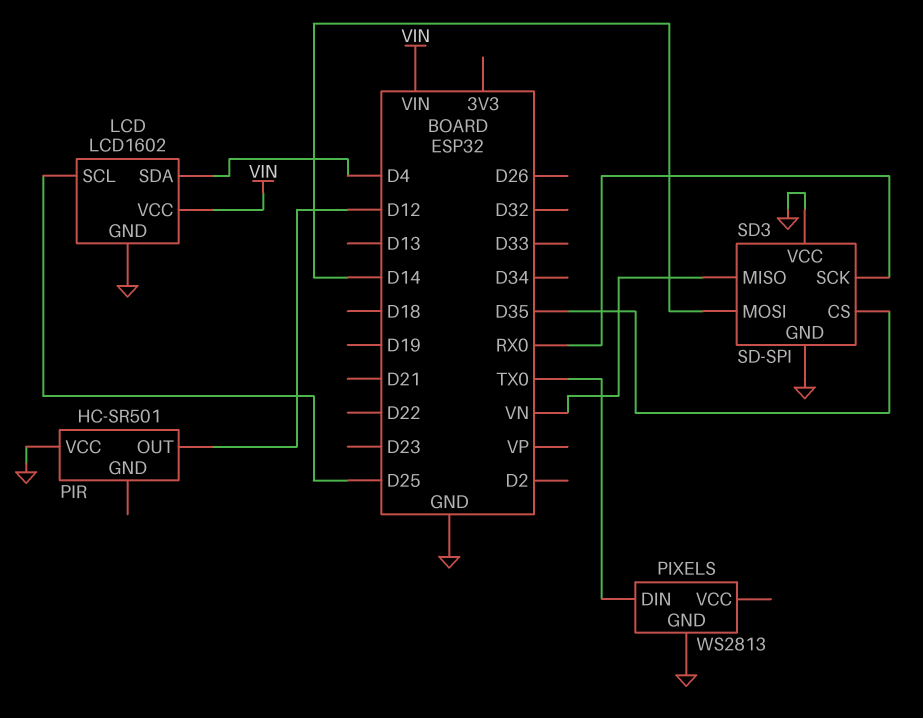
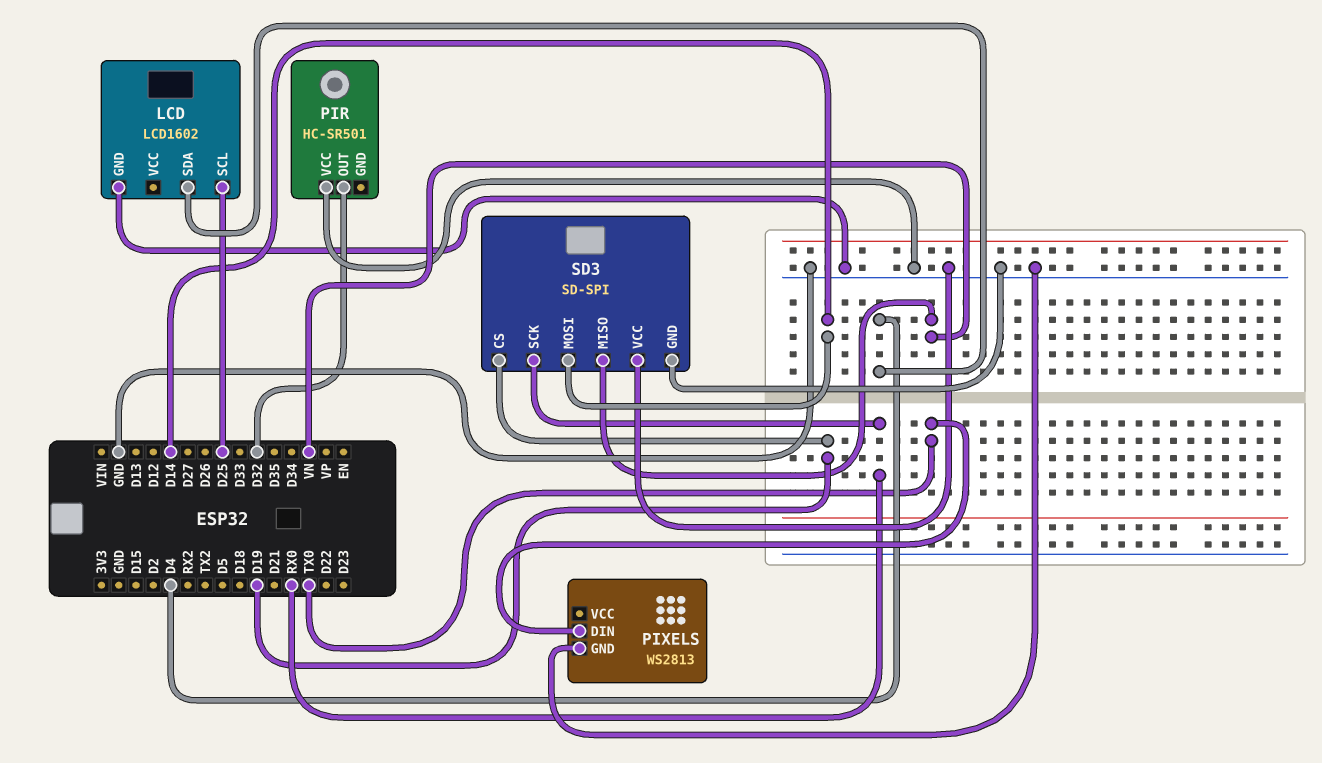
LCD pin VCC: VIN -> none
PIR pin OUT: D12 -> D32
SD3 pin CS: D35 -> D19

